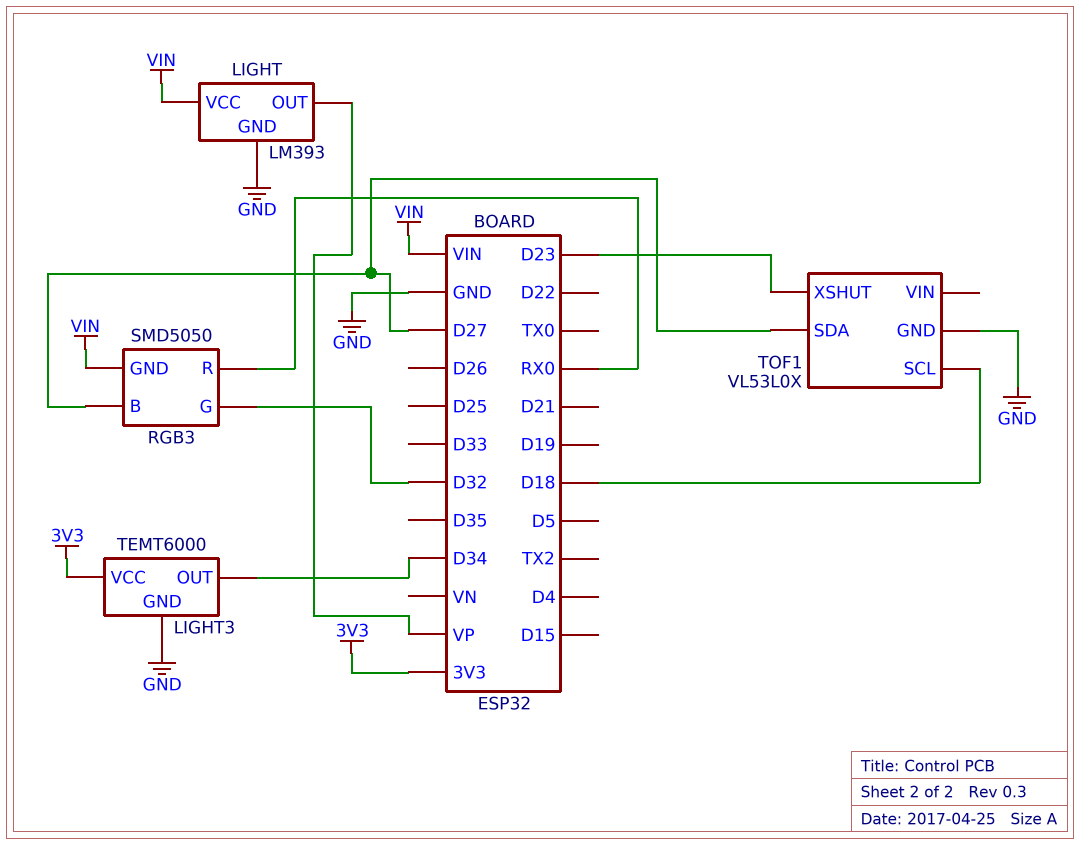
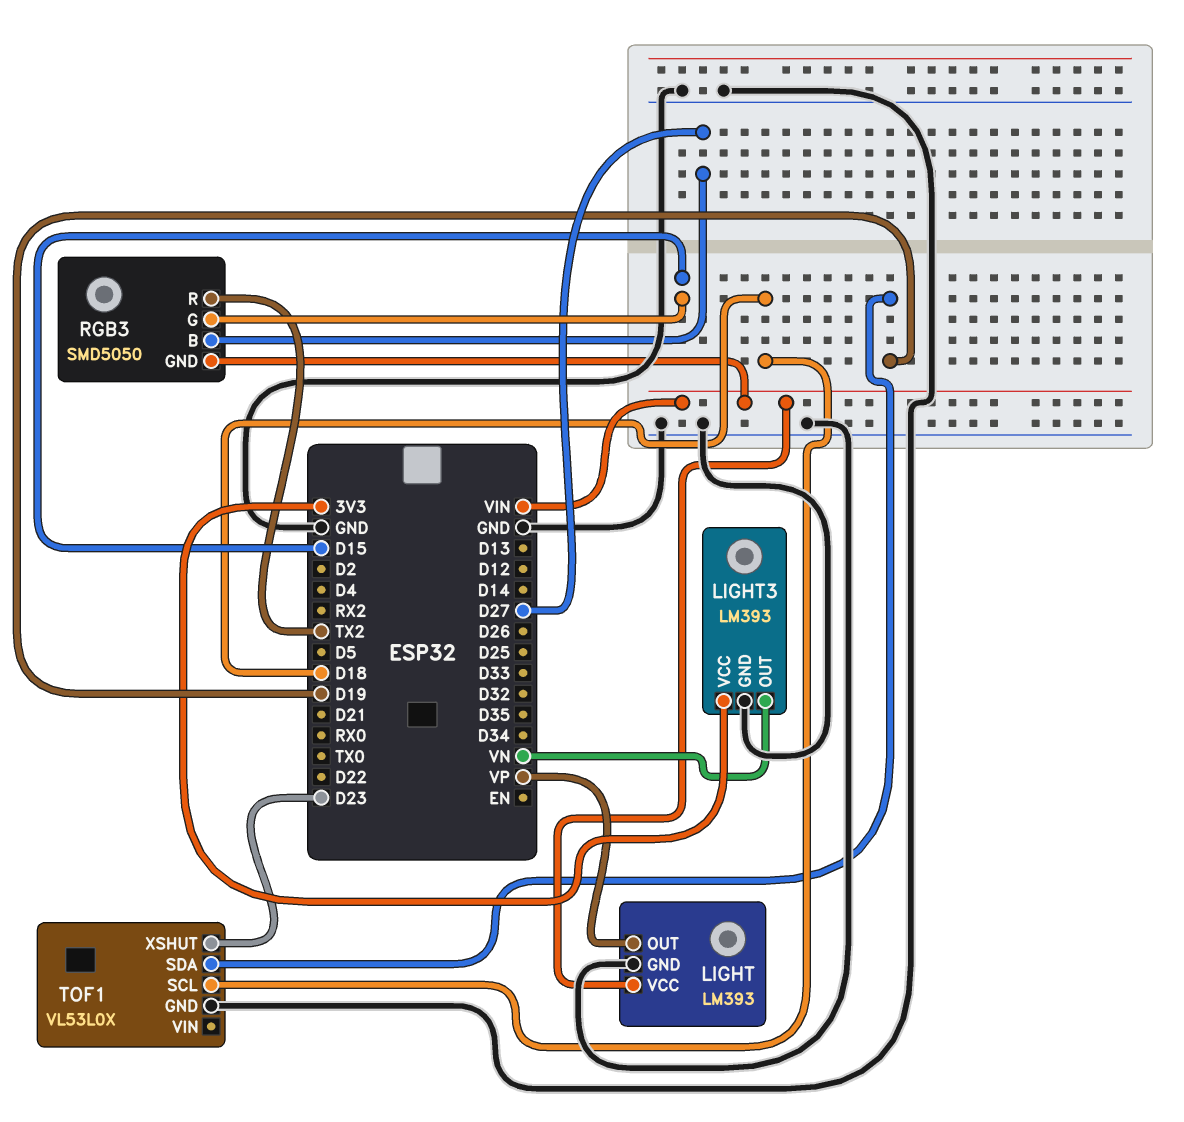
LIGHT3: TEMT6000 -> LM393
LIGHT3 pin OUT: D34 -> VN
RGB3 pin G: D32 -> D15
RGB3 pin R: RX0 -> TX2
TOF1 pin SDA: D27 -> D19

